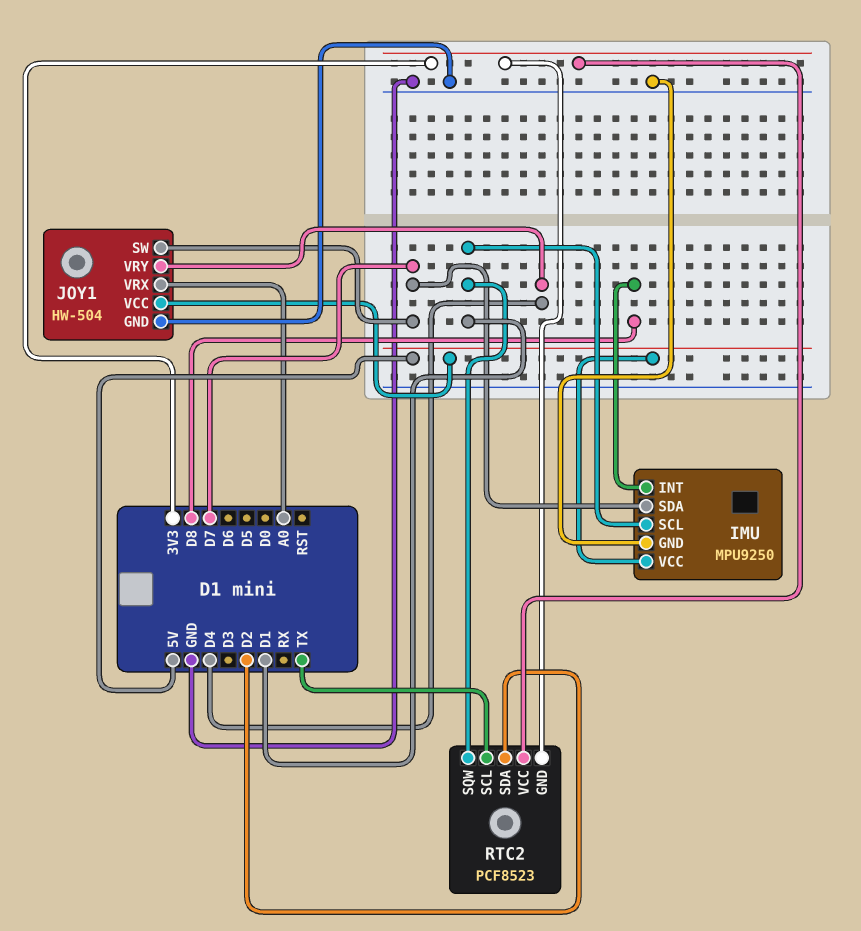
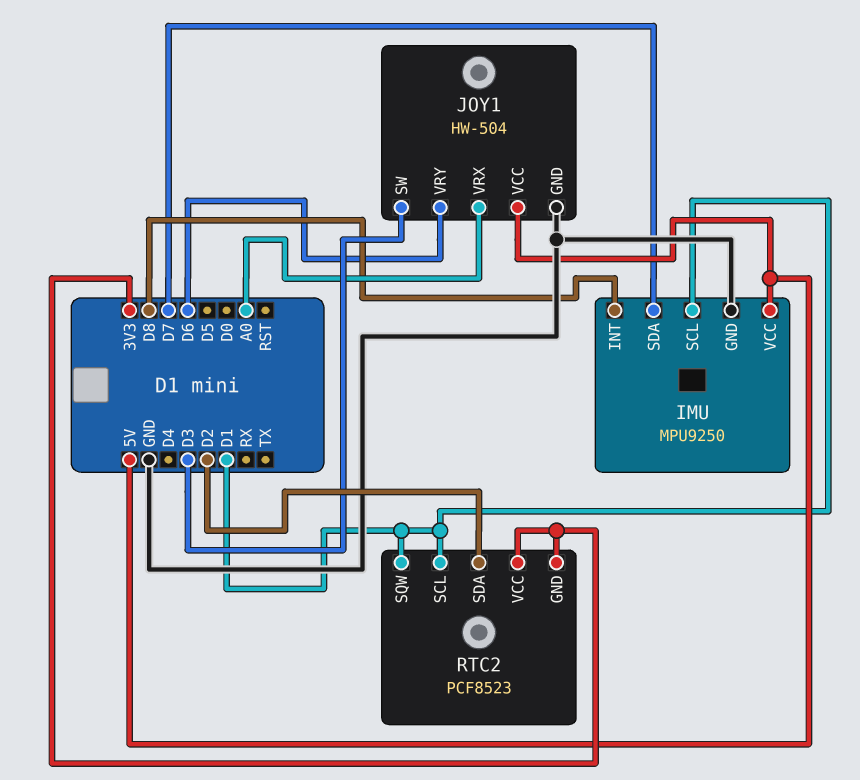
JOY1 pin SW: D7 -> D3
JOY1 pin VRY: D4 -> D6
RTC2 pin SCL: TX -> D1

